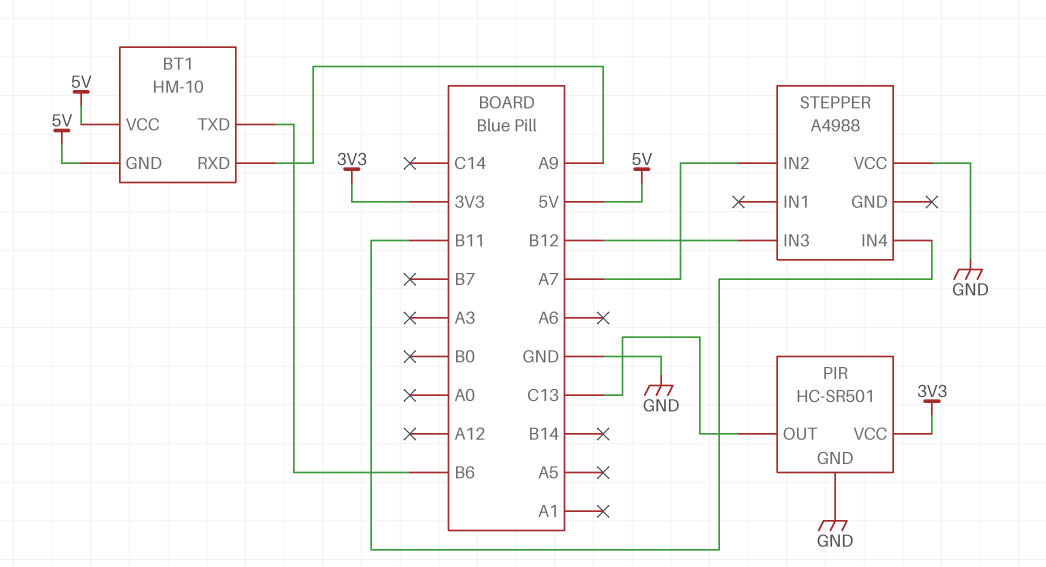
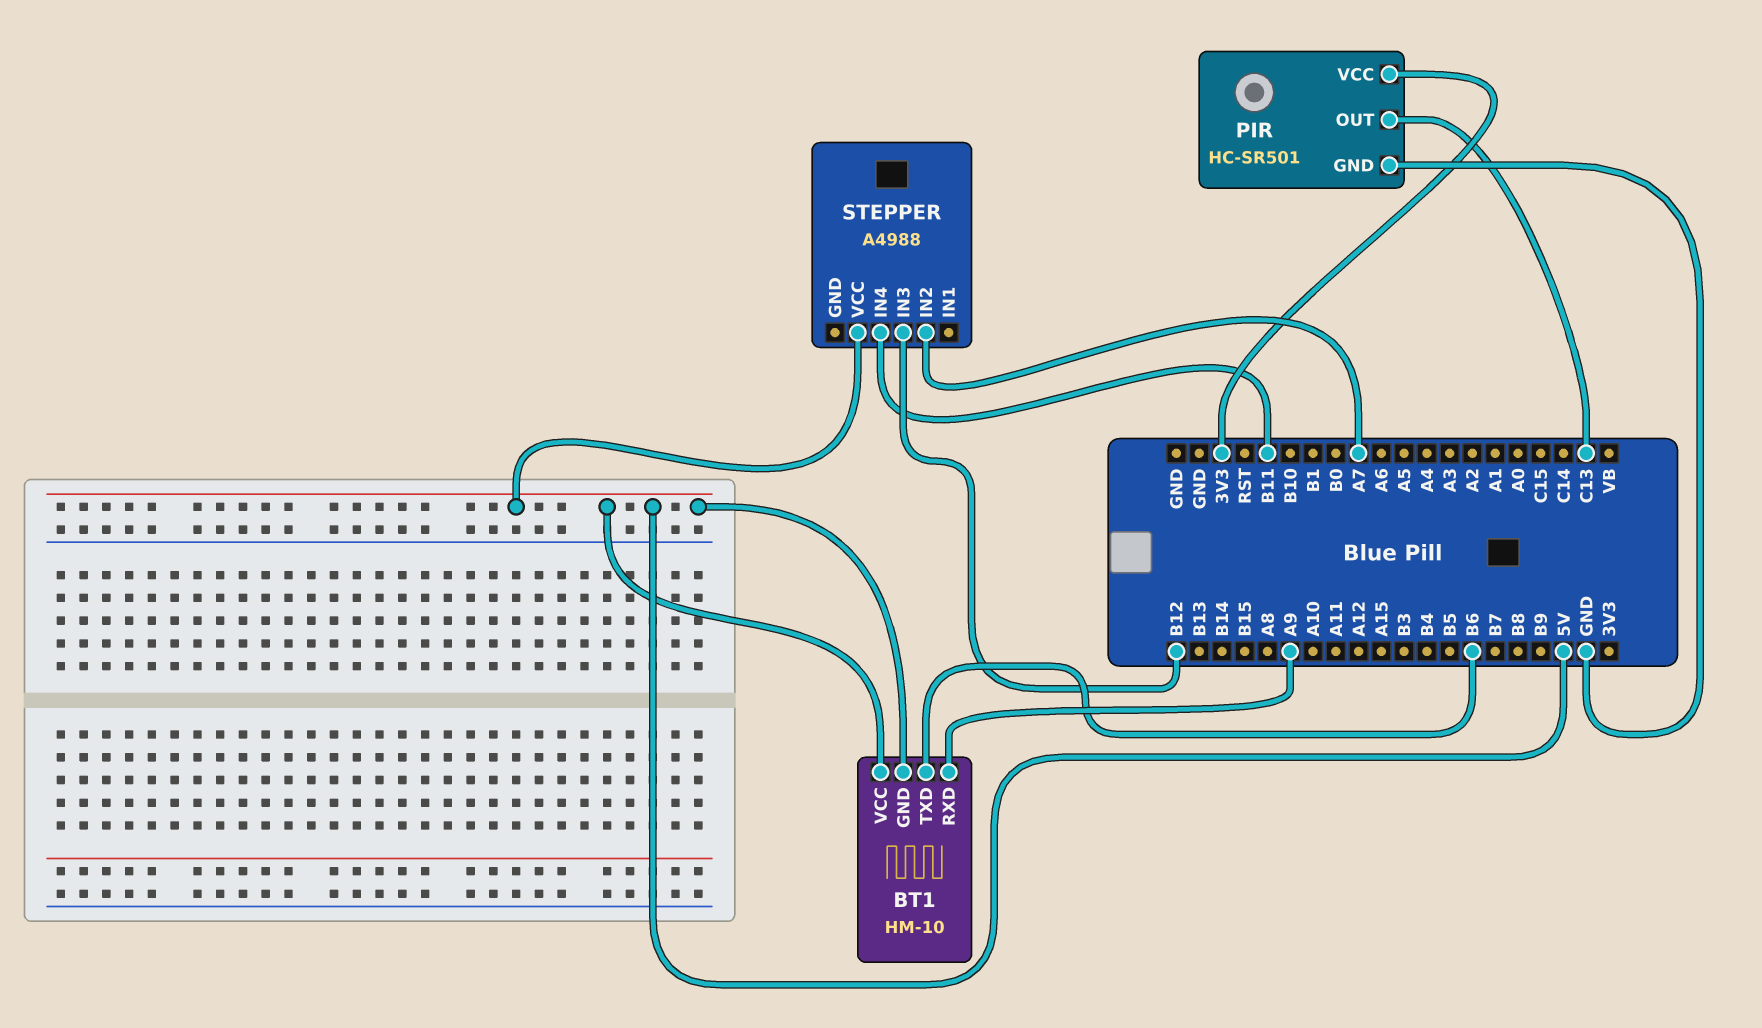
STEPPER pin VCC: GND -> 5V

